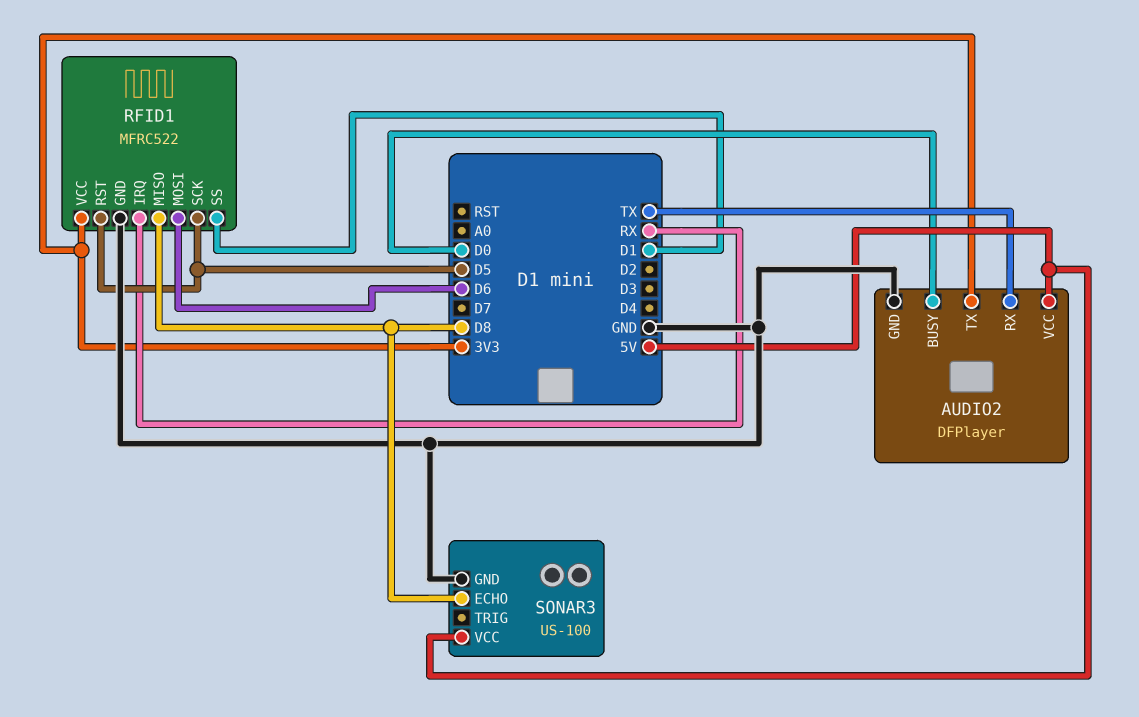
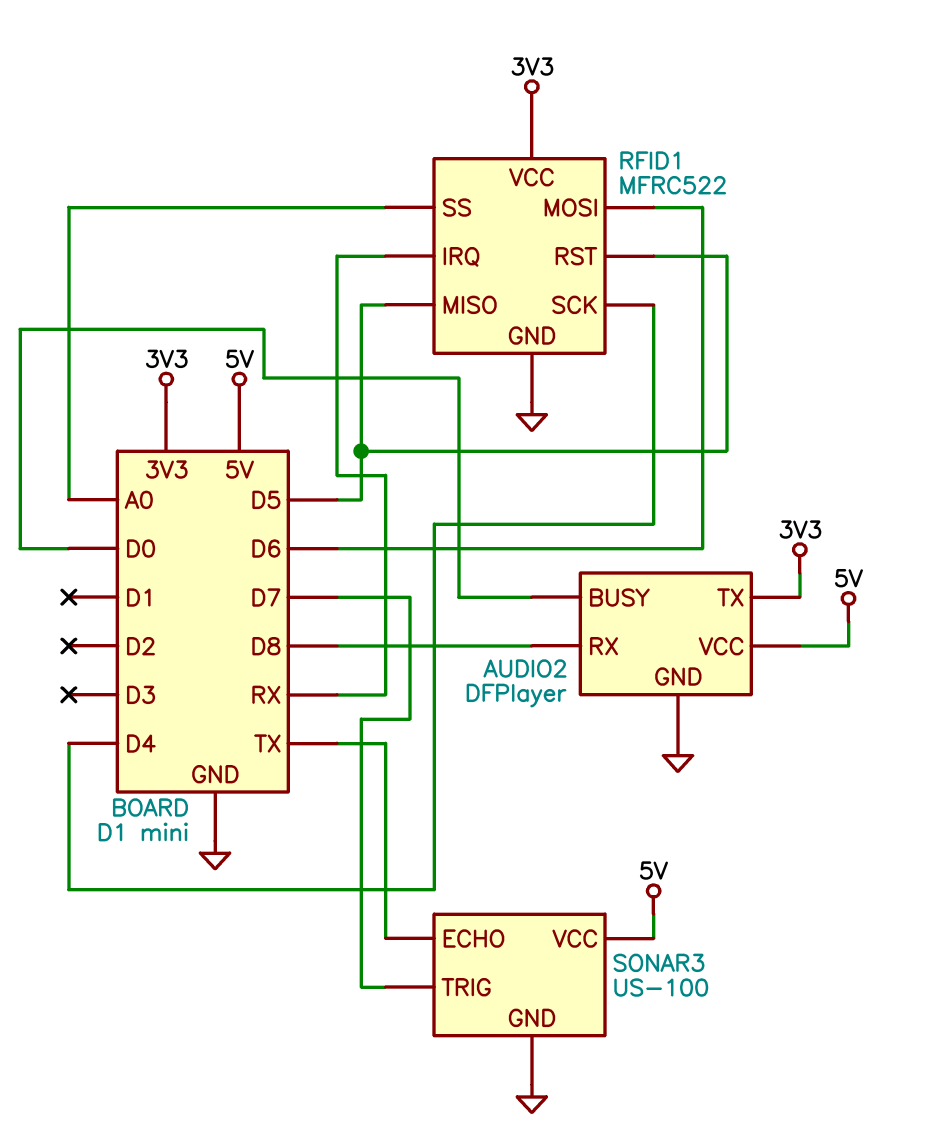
AUDIO2 pin RX: TX -> D8
RFID1 pin MISO: D8 -> D5
RFID1 pin SCK: D5 -> D4
RFID1 pin SS: D1 -> A0
SONAR3 pin ECHO: D8 -> TX
SONAR3 pin TRIG: none -> D7

